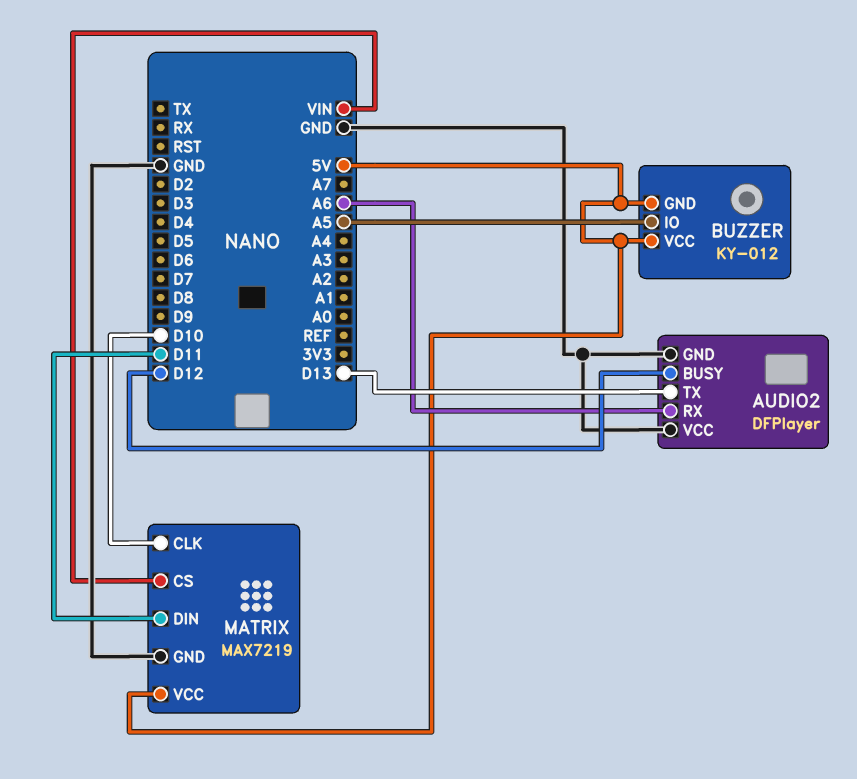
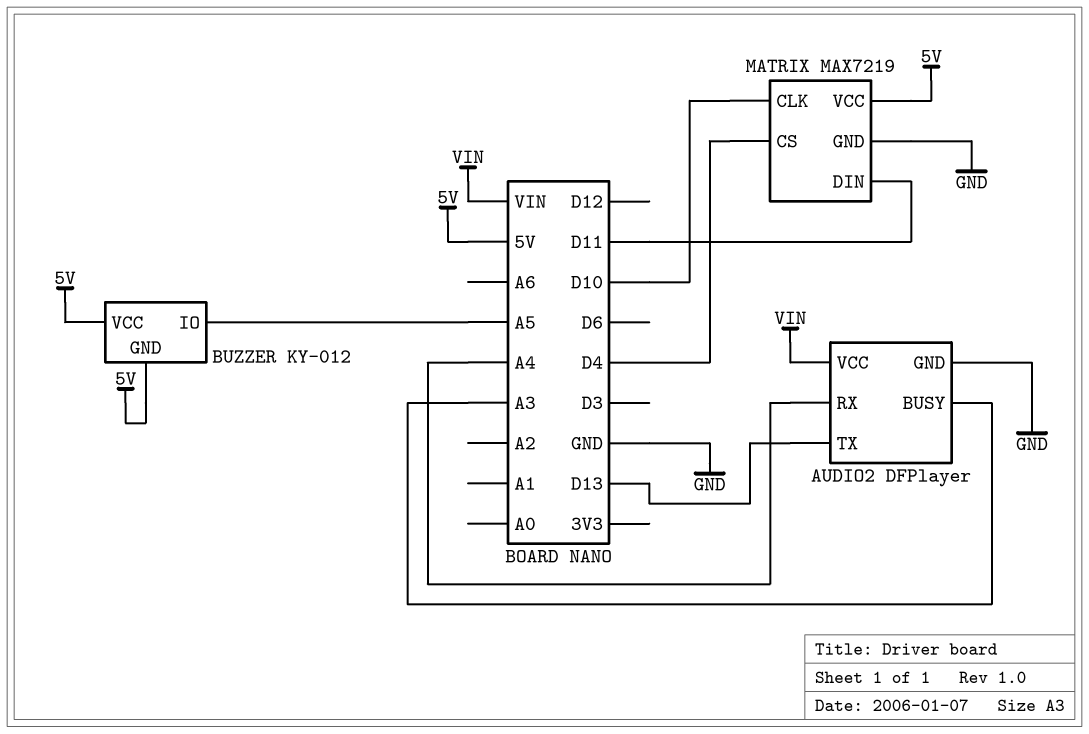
AUDIO2 pin BUSY: D12 -> A3
AUDIO2 pin RX: A6 -> A4
AUDIO2 pin VCC: GND -> VIN
MATRIX pin CS: VIN -> D4

